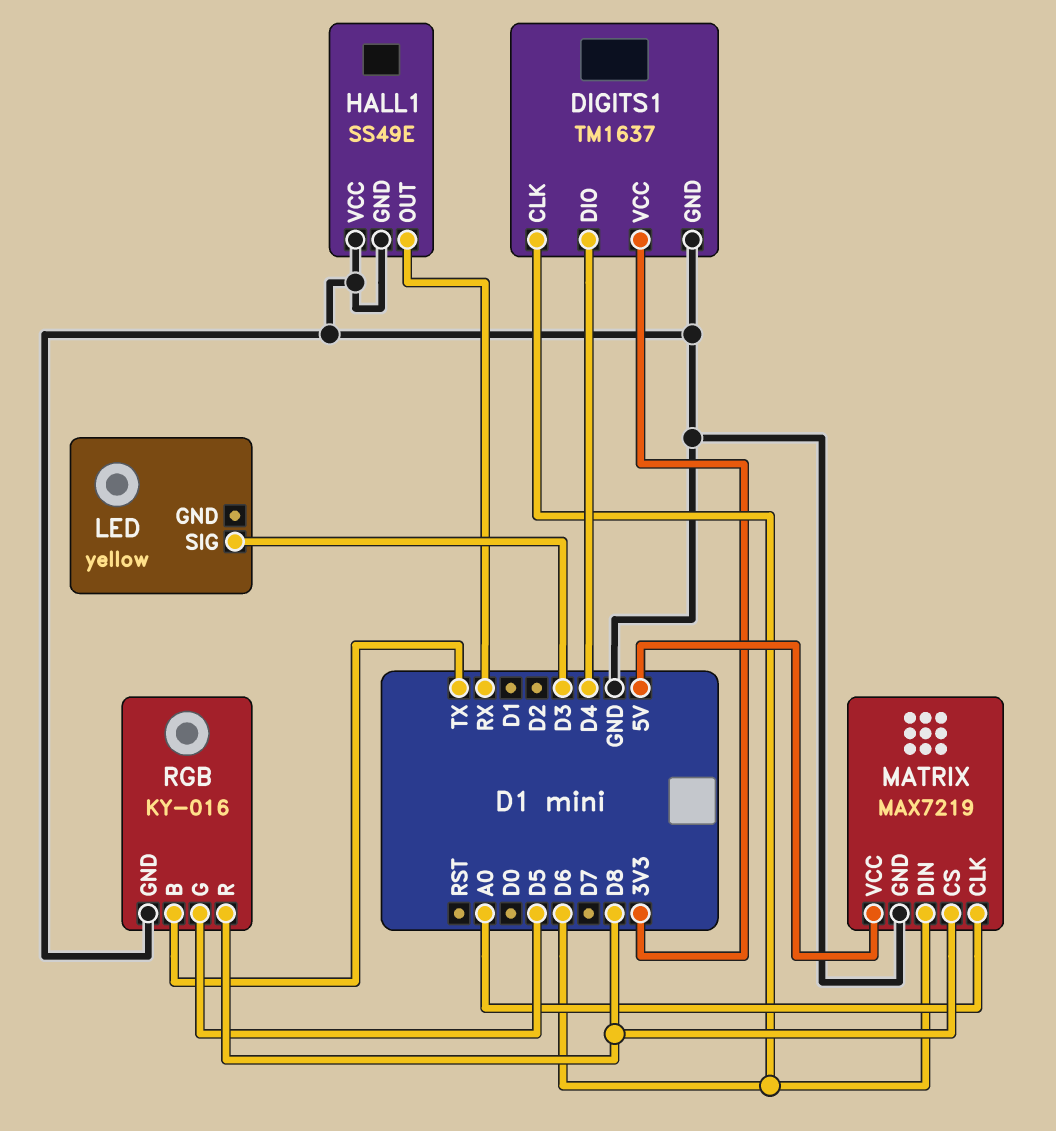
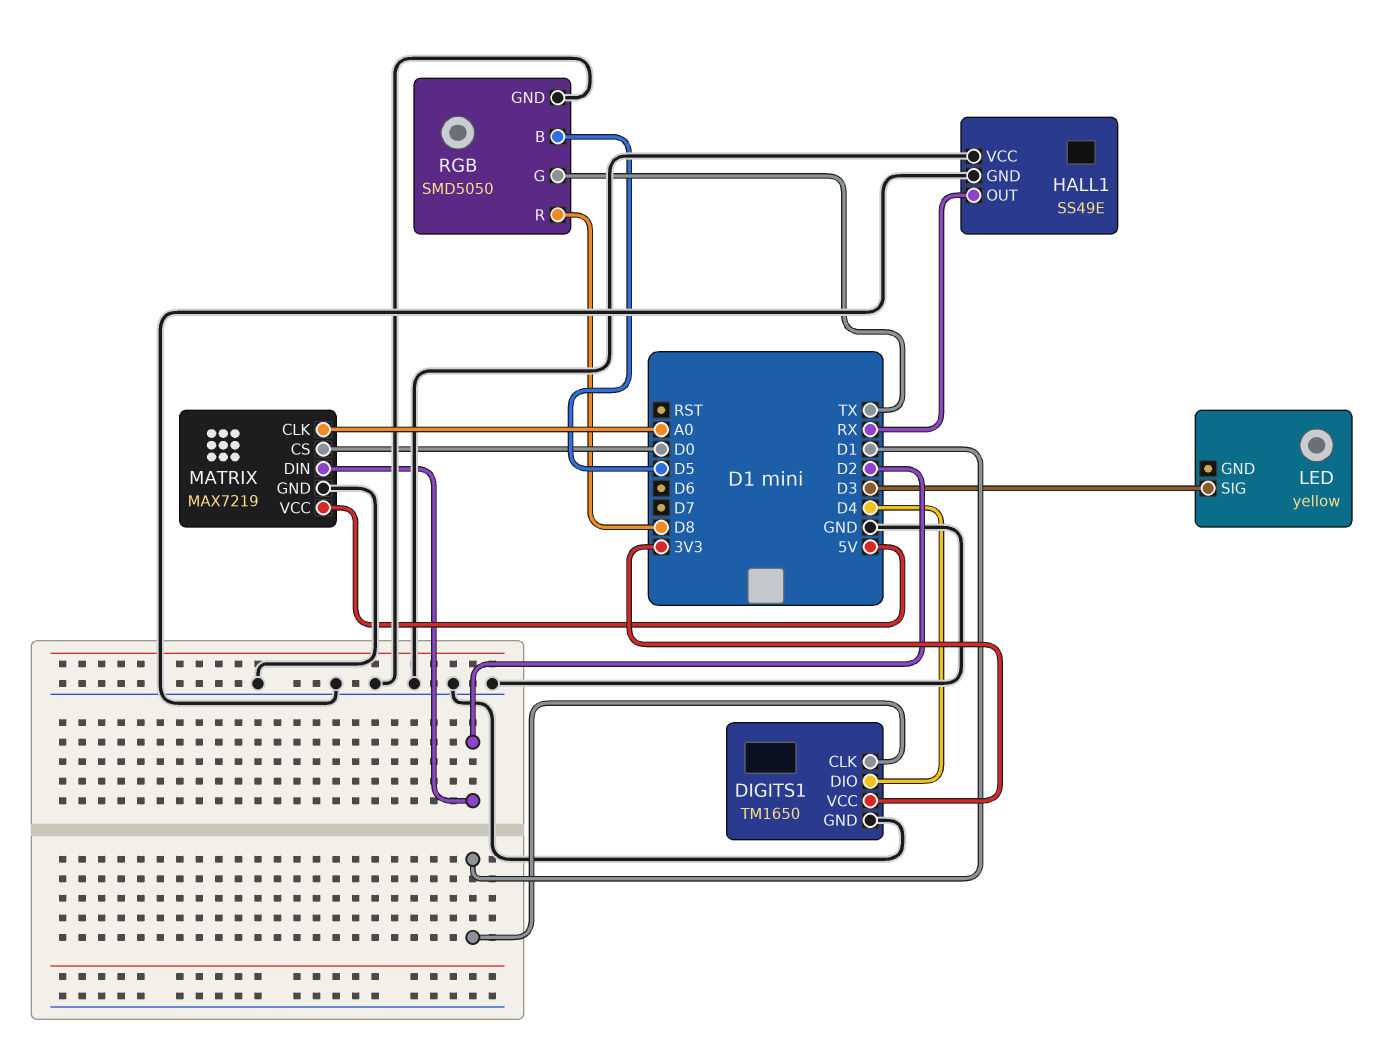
DIGITS1: TM1637 -> TM1650
DIGITS1 pin CLK: D6 -> D1
MATRIX pin CS: D8 -> D0
MATRIX pin DIN: D6 -> D2
RGB: KY-016 -> SMD5050
RGB pin B: TX -> D5
RGB pin G: D5 -> TX

